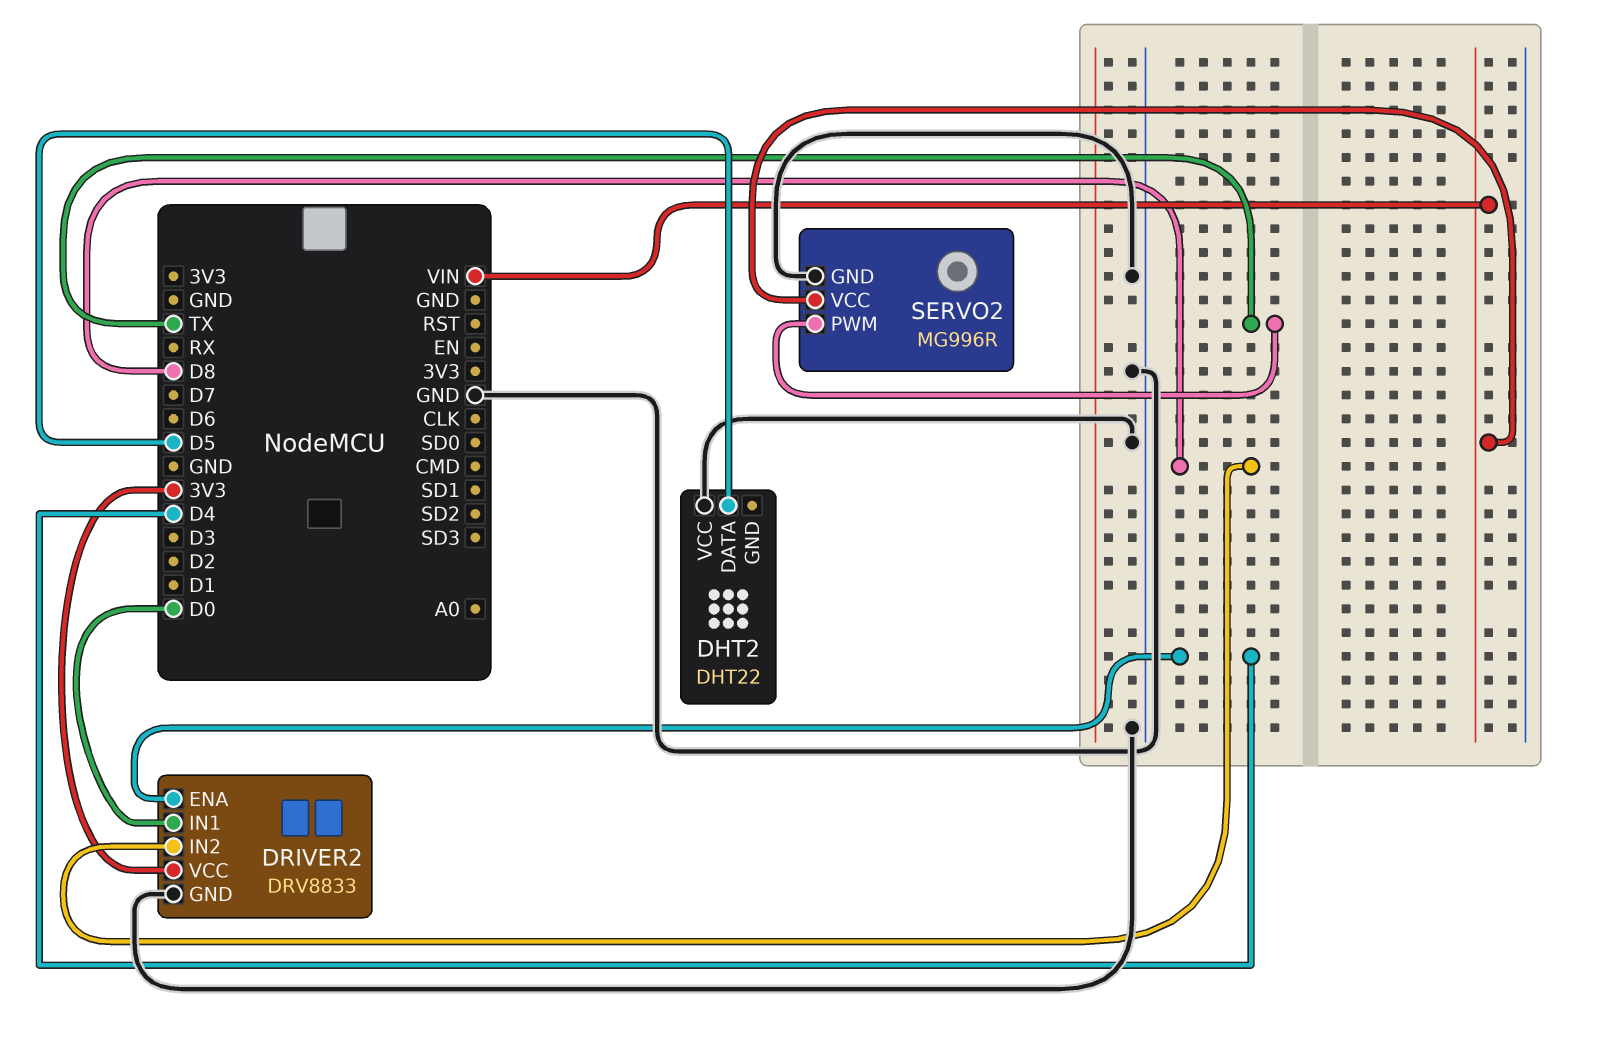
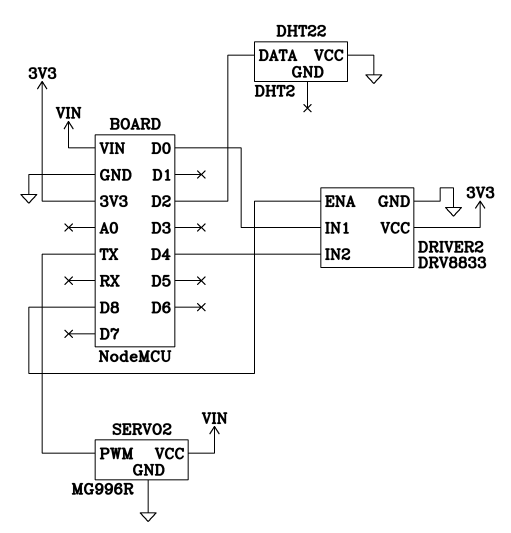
DHT2 pin DATA: D5 -> D2
DRIVER2 pin ENA: D4 -> D8
DRIVER2 pin IN2: D8 -> D4

